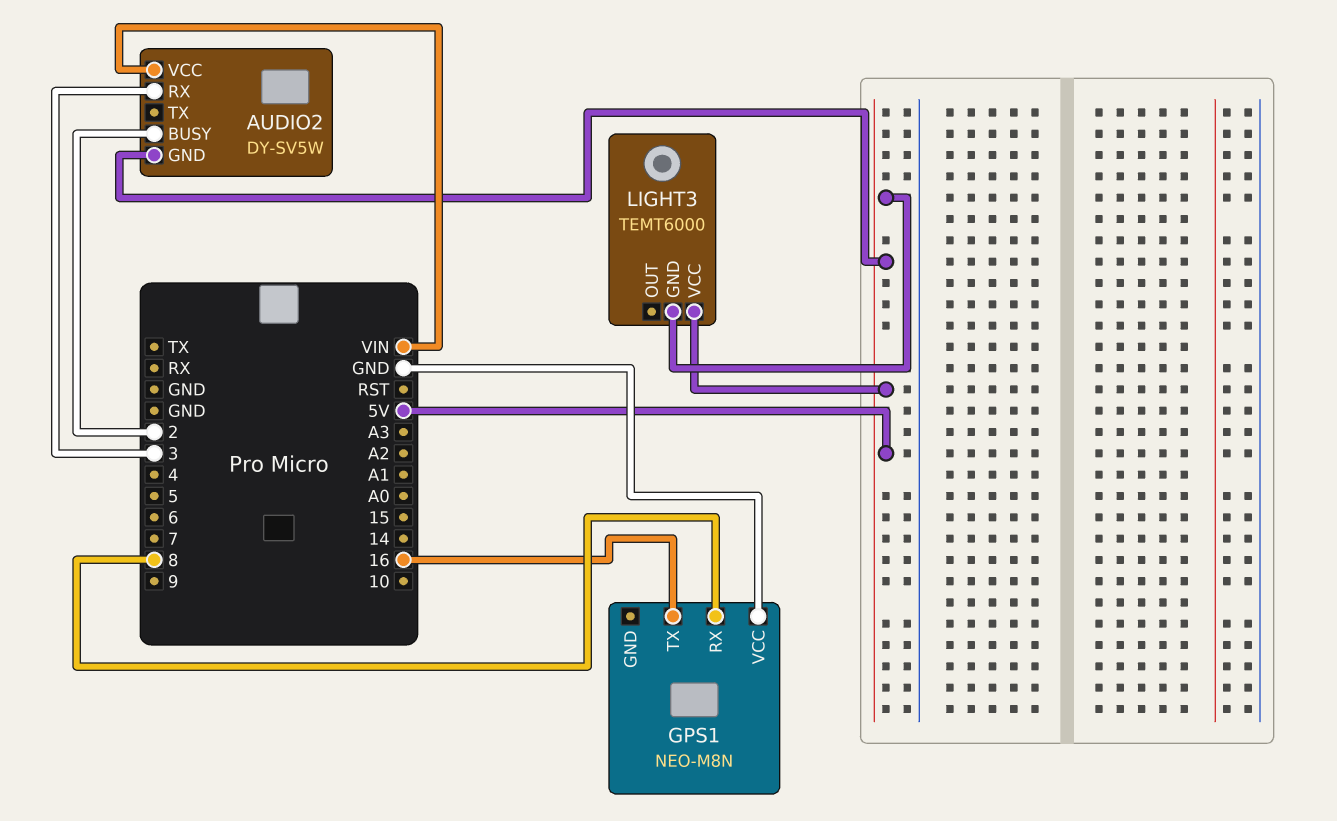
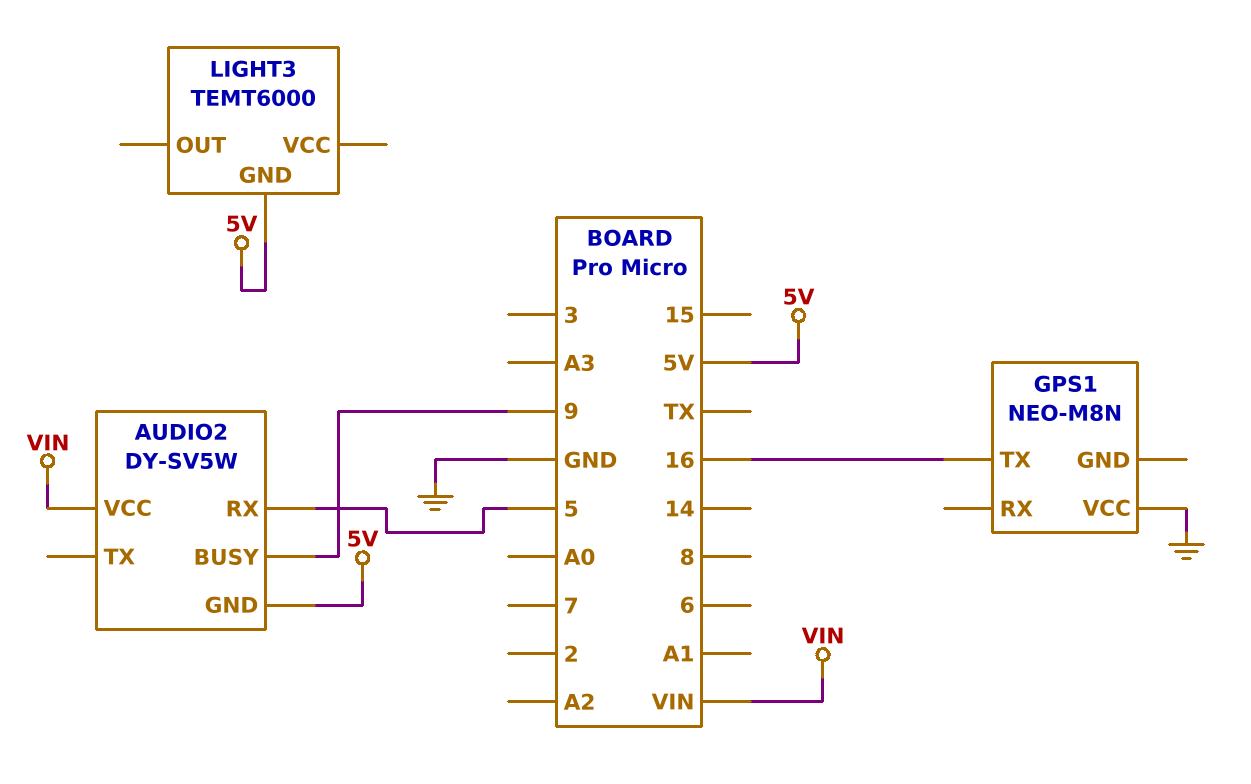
AUDIO2 pin BUSY: 2 -> 9
AUDIO2 pin RX: 3 -> 5
GPS1 pin RX: 8 -> none
LIGHT3 pin VCC: 5V -> none

